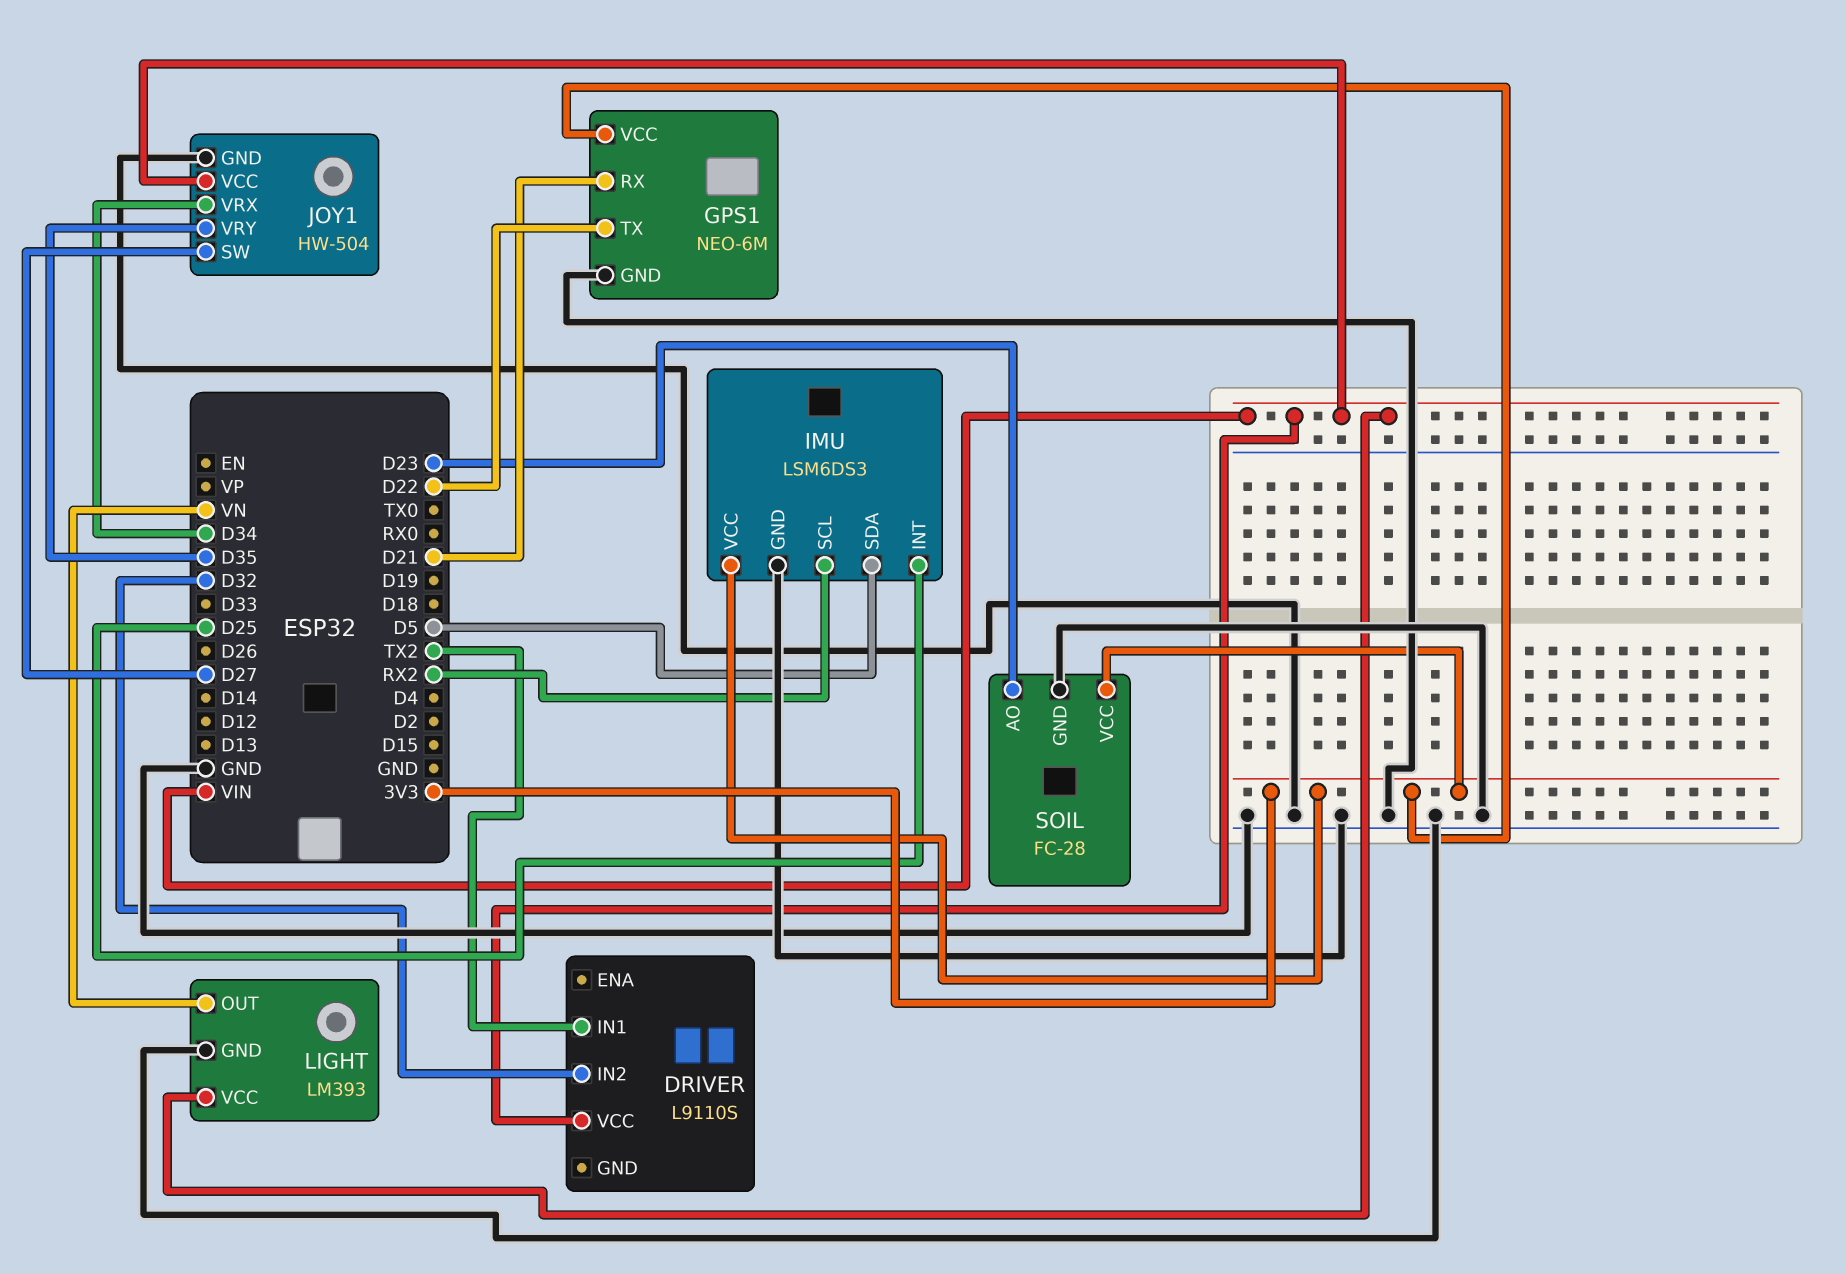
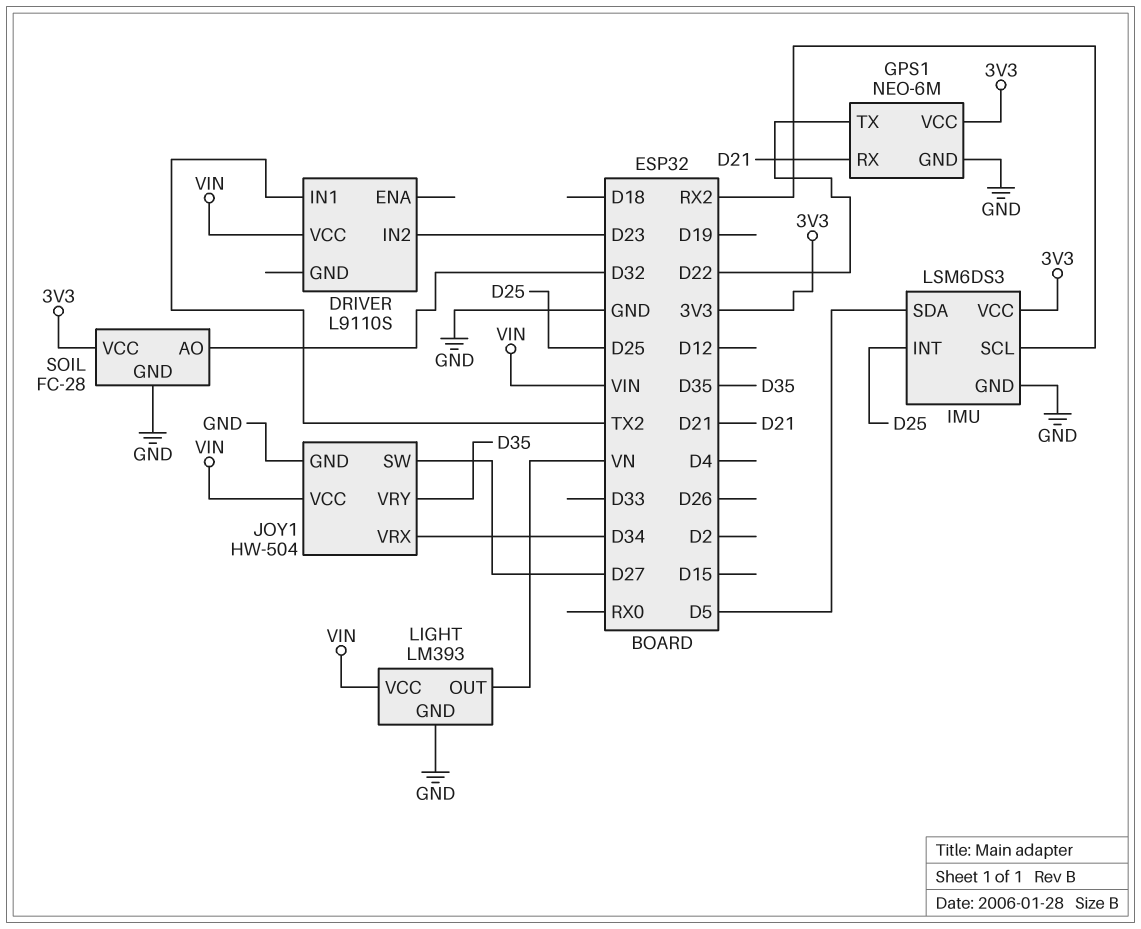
DRIVER pin IN2: D32 -> D23
SOIL pin AO: D23 -> D32

